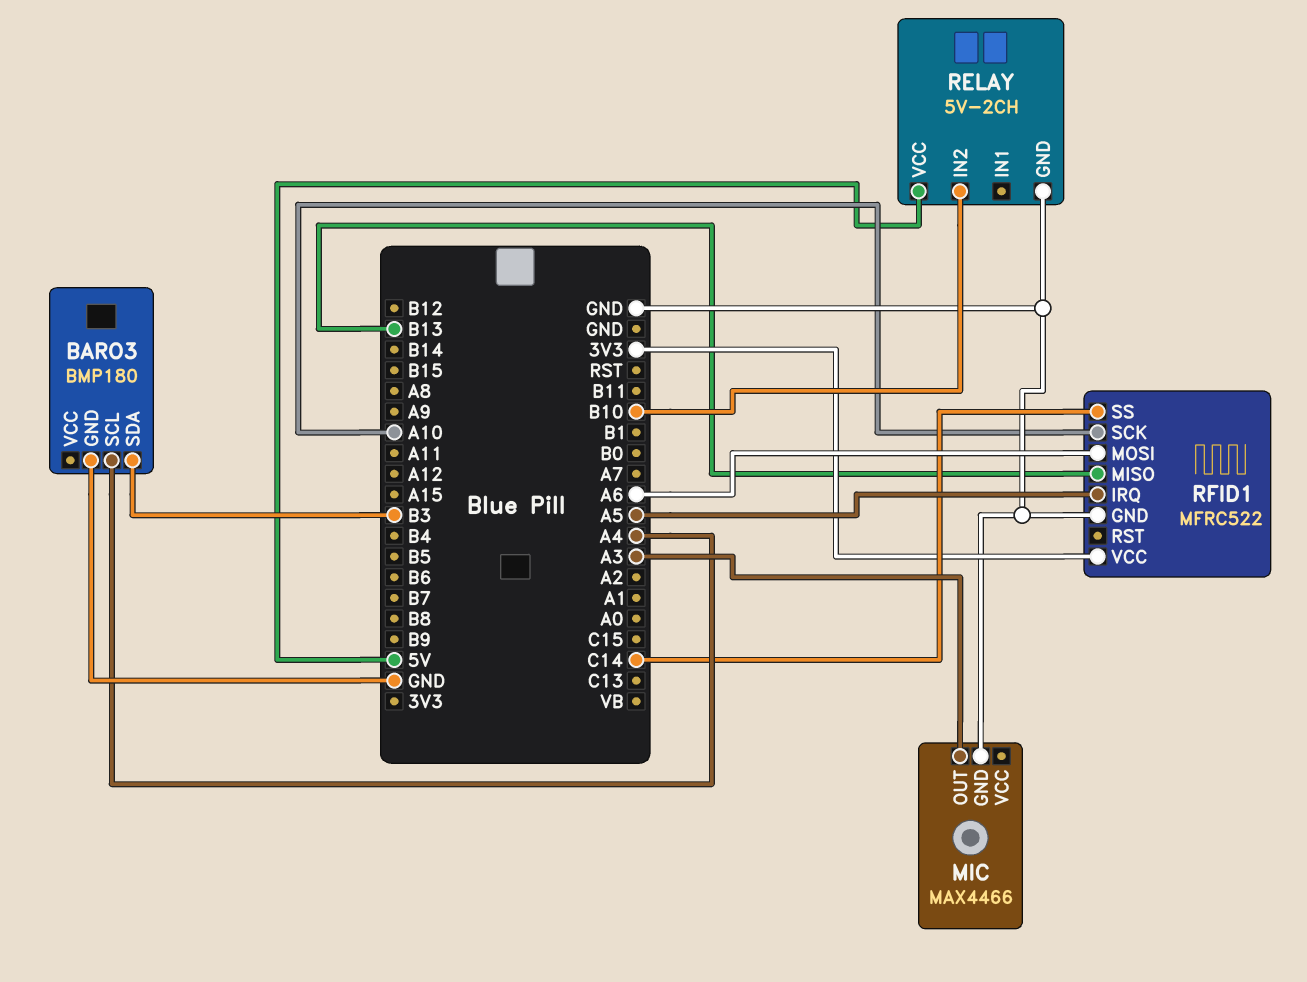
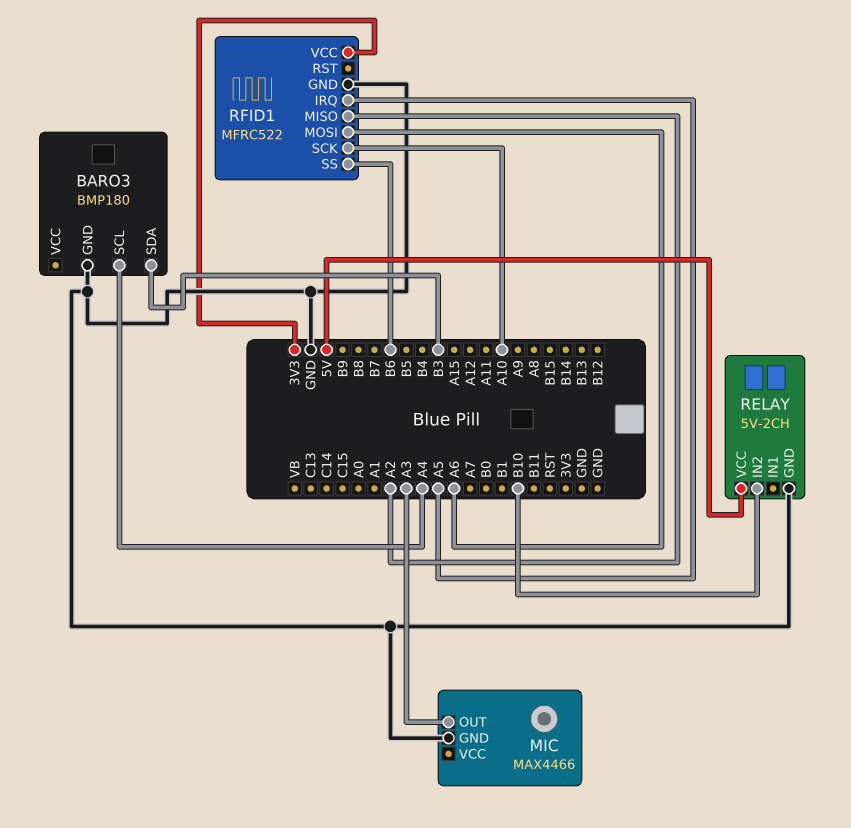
RFID1 pin MISO: B13 -> A2
RFID1 pin SS: C14 -> B6

